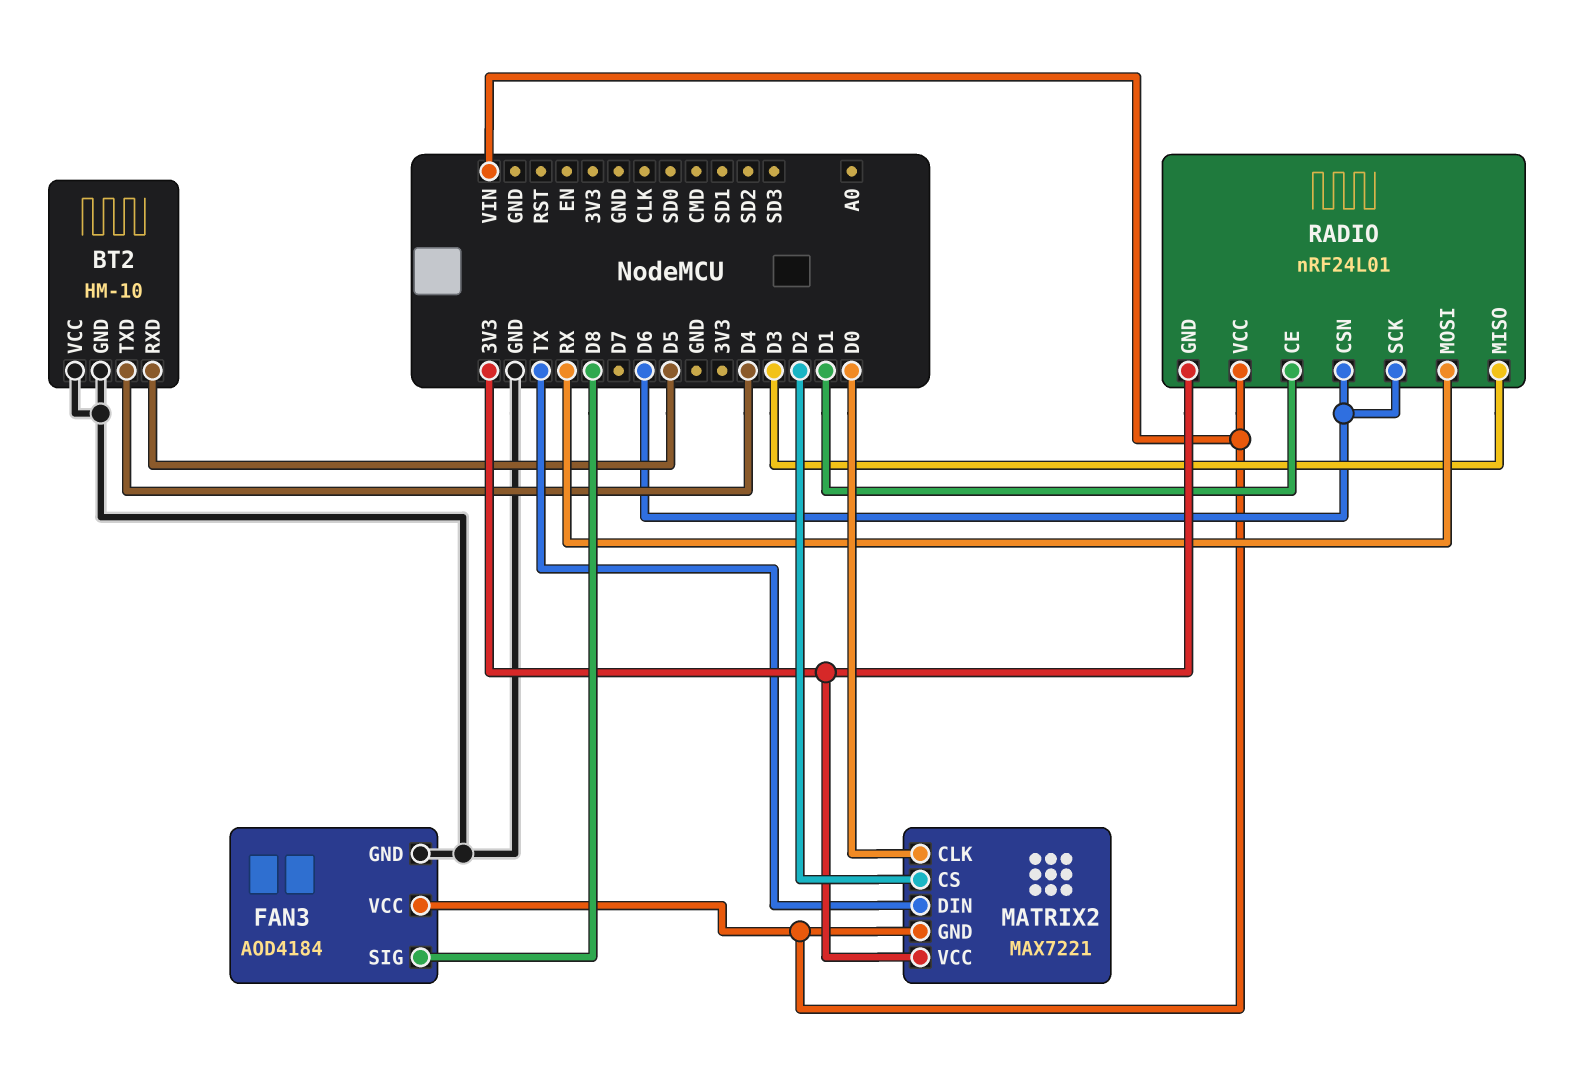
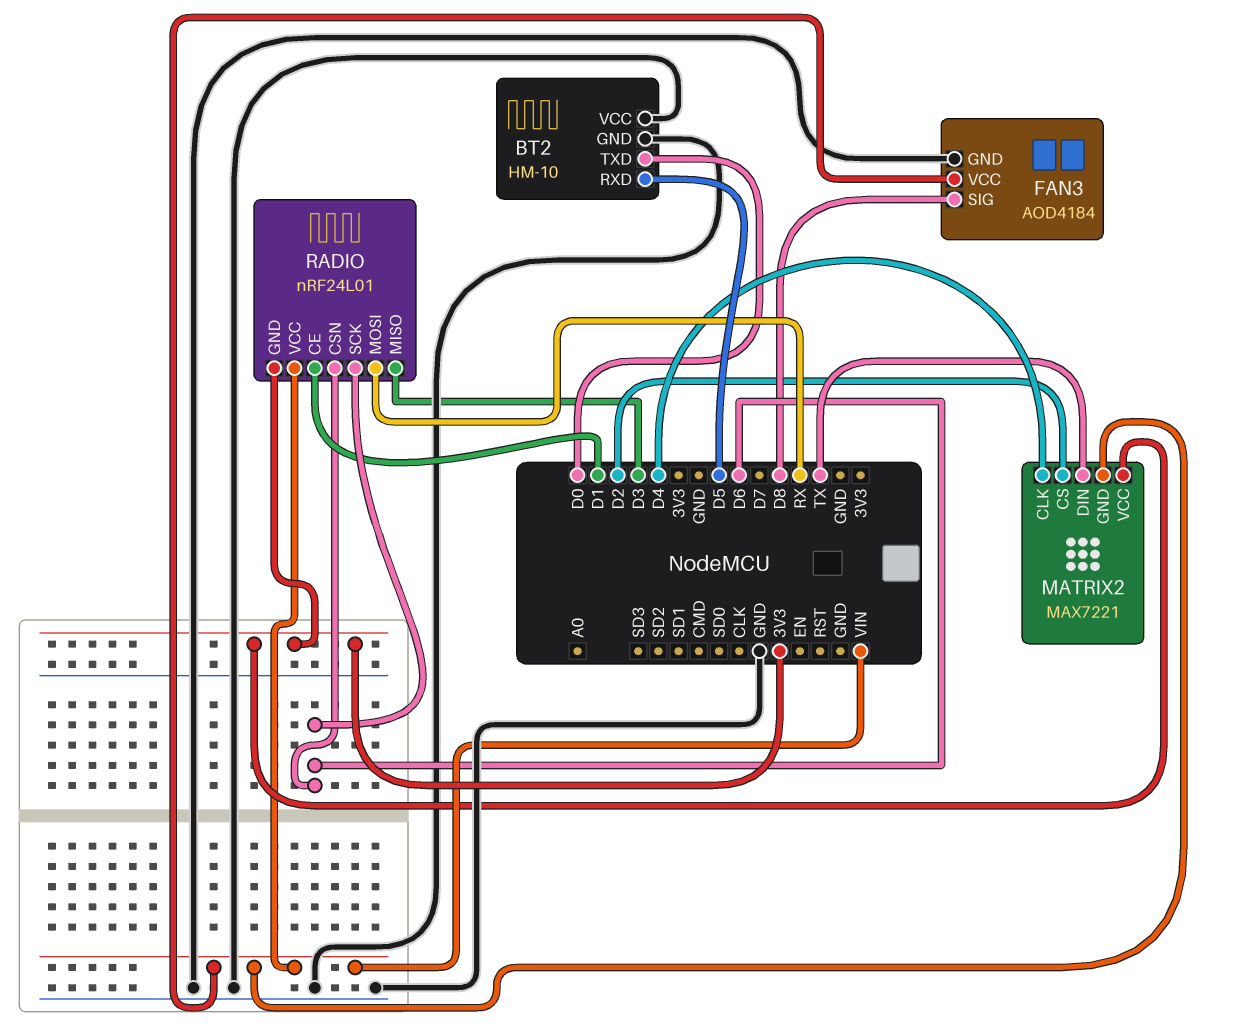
BT2 pin TXD: D4 -> D0
MATRIX2 pin CLK: D0 -> D4

